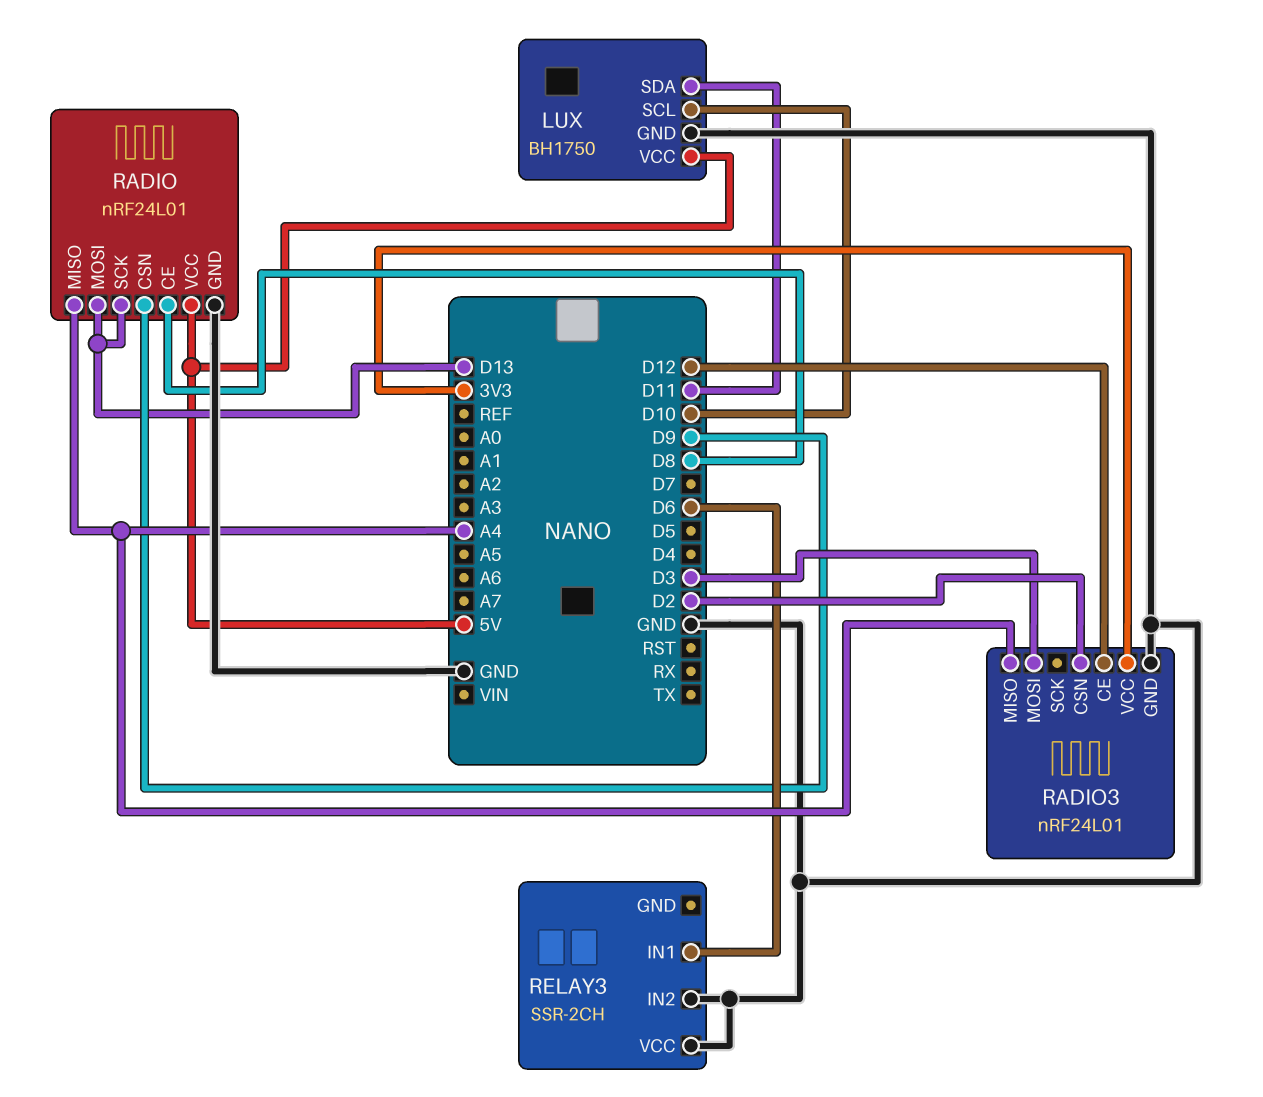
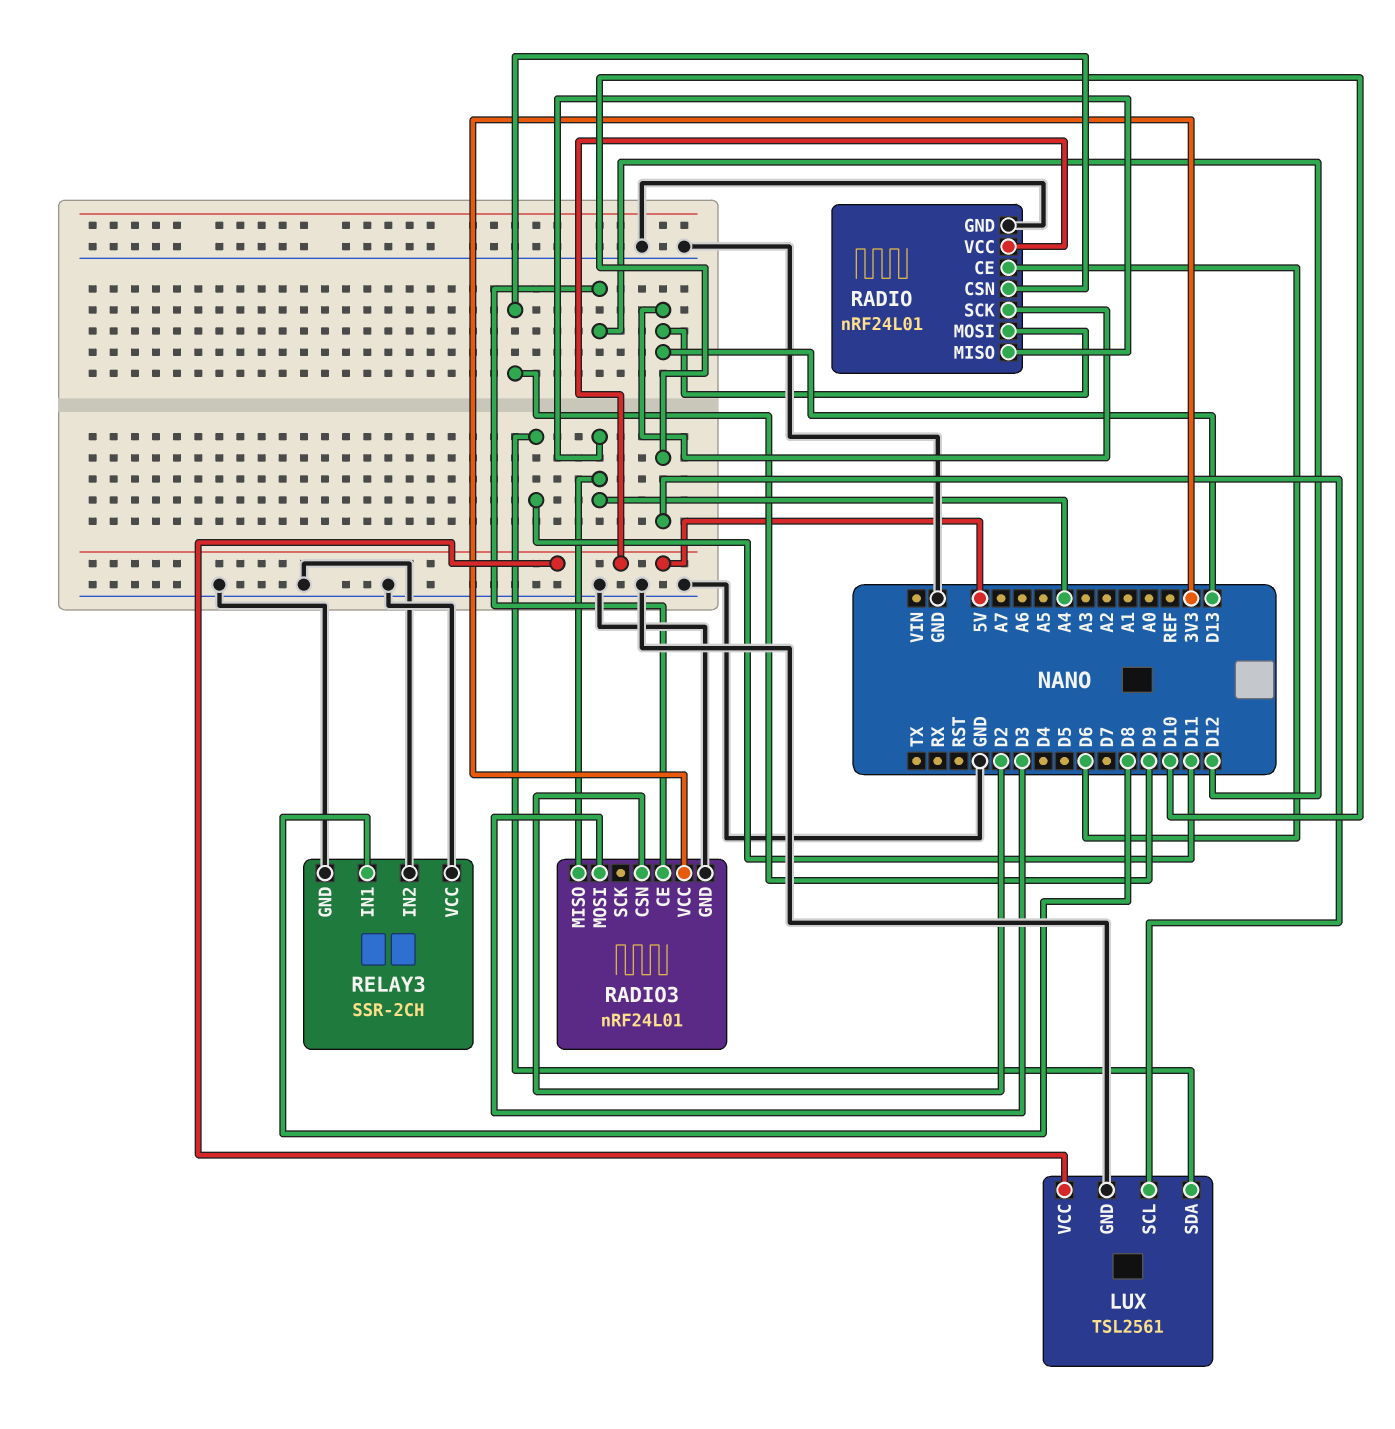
LUX: BH1750 -> TSL2561
RADIO pin CE: D8 -> D6
RELAY3 pin GND: none -> GND
RELAY3 pin IN1: D6 -> D8

